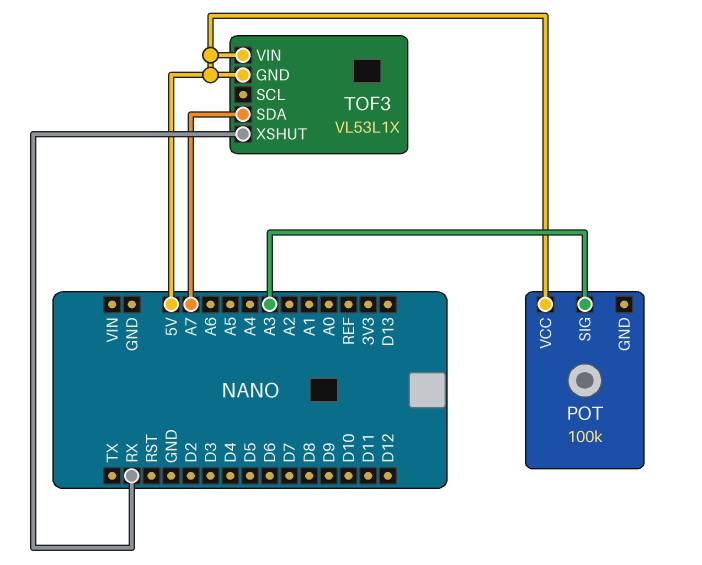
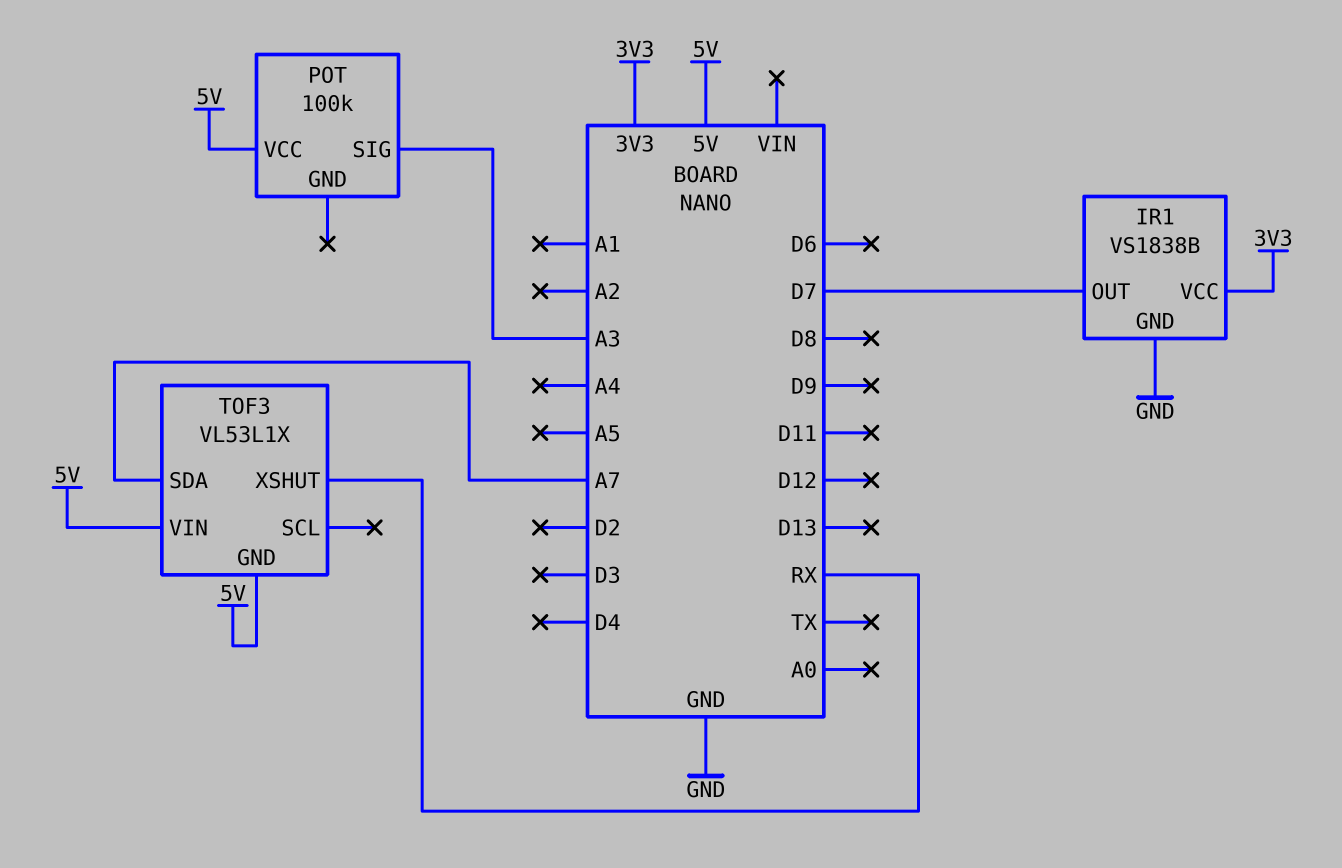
IR1: none -> VS1838B
IR1 pin GND: none -> GND
IR1 pin OUT: none -> D7
IR1 pin VCC: none -> 3V3

